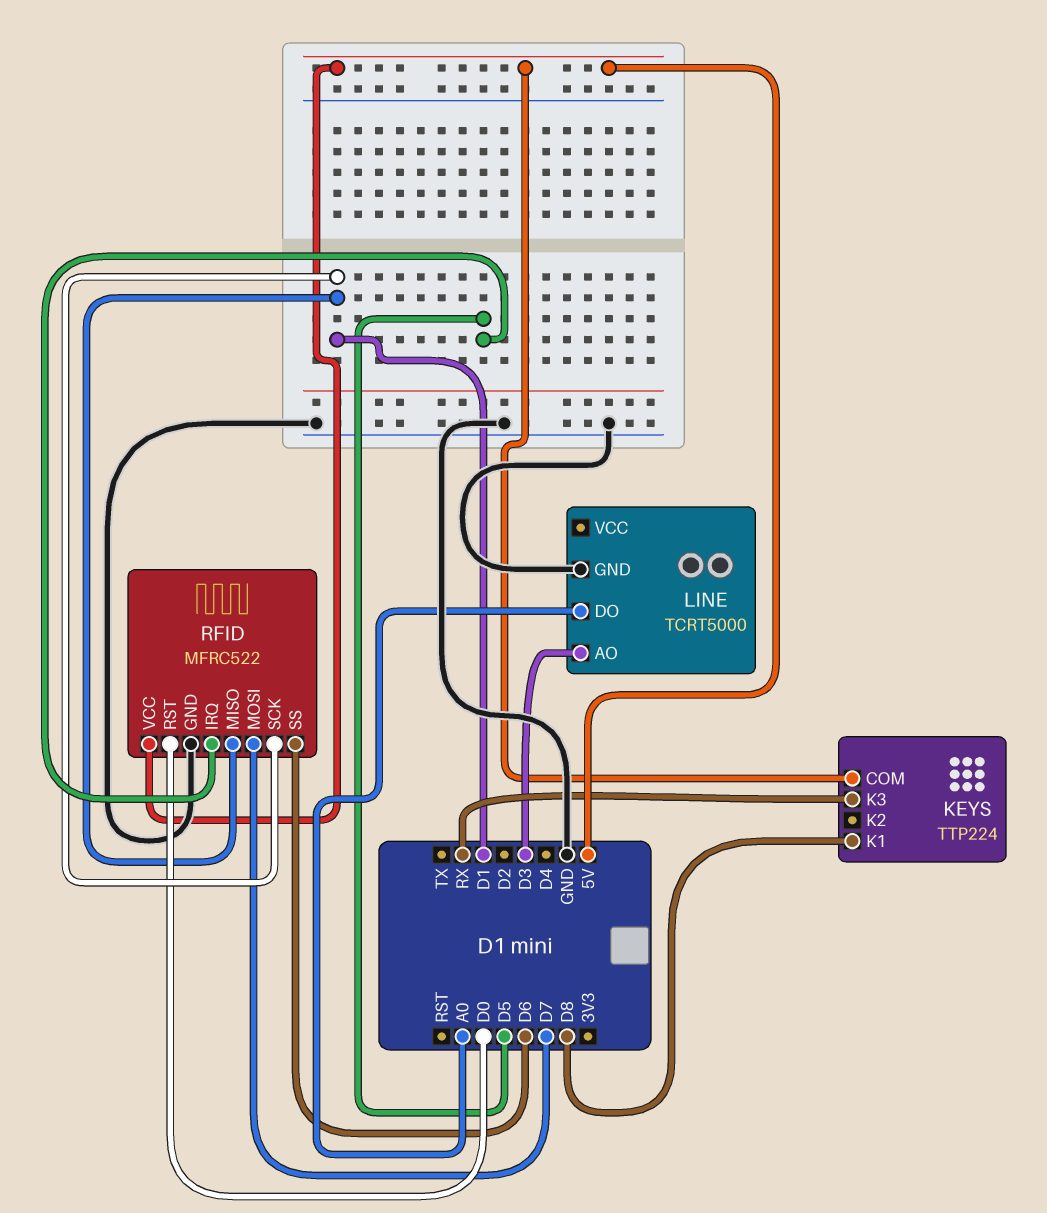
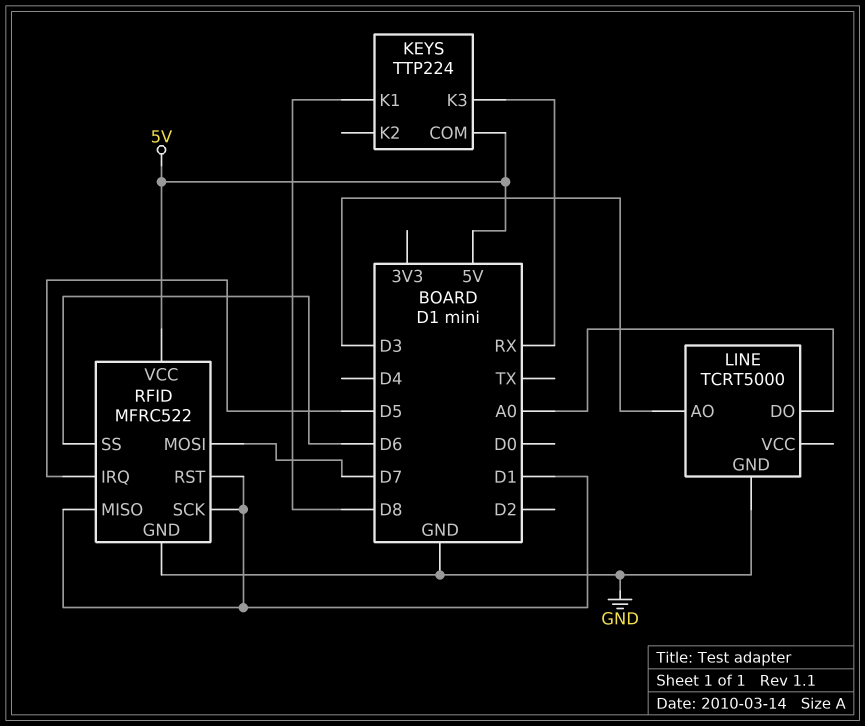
RFID pin RST: D0 -> D1

